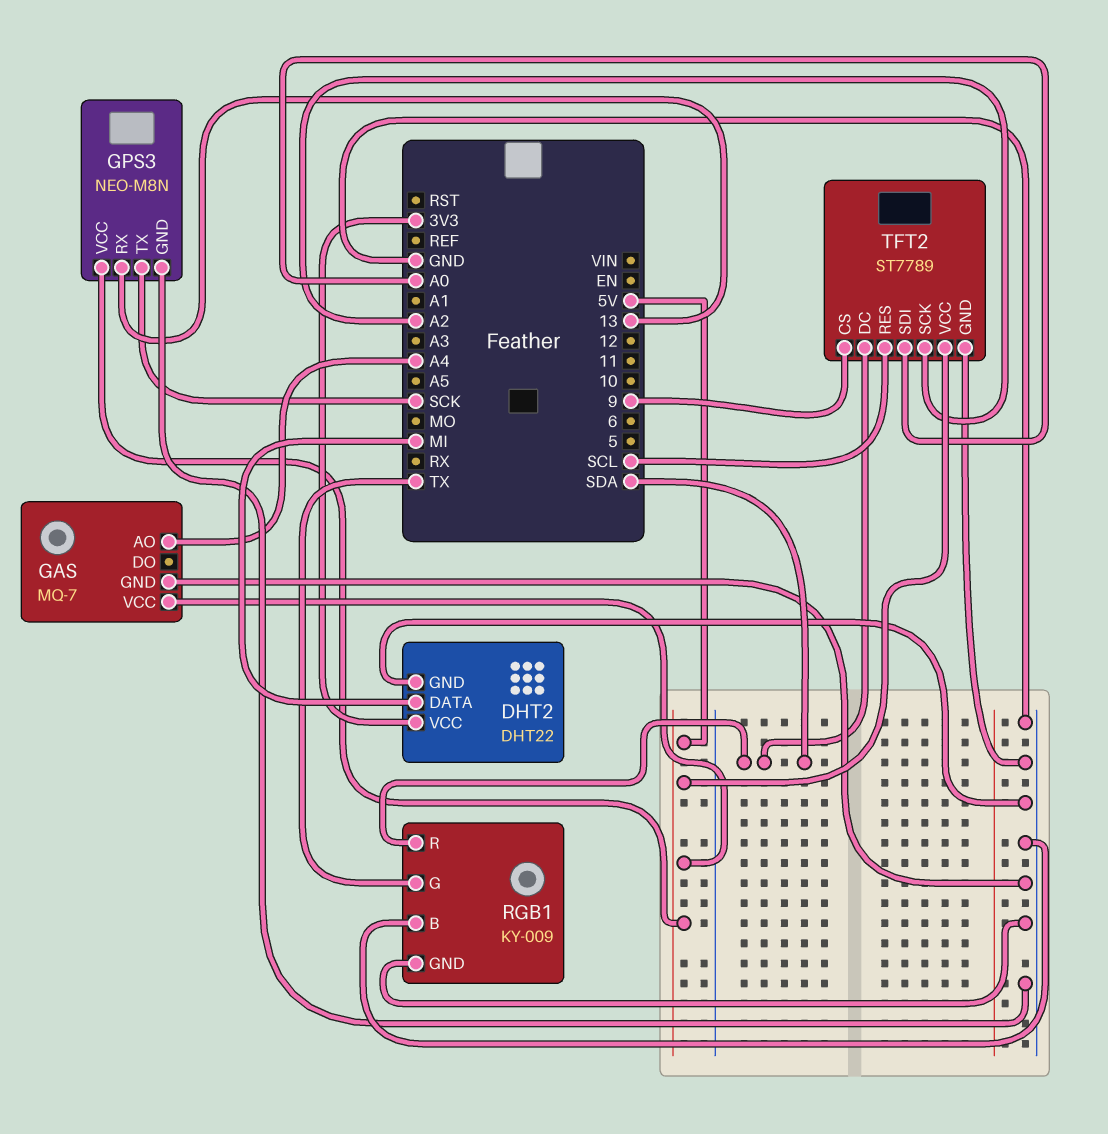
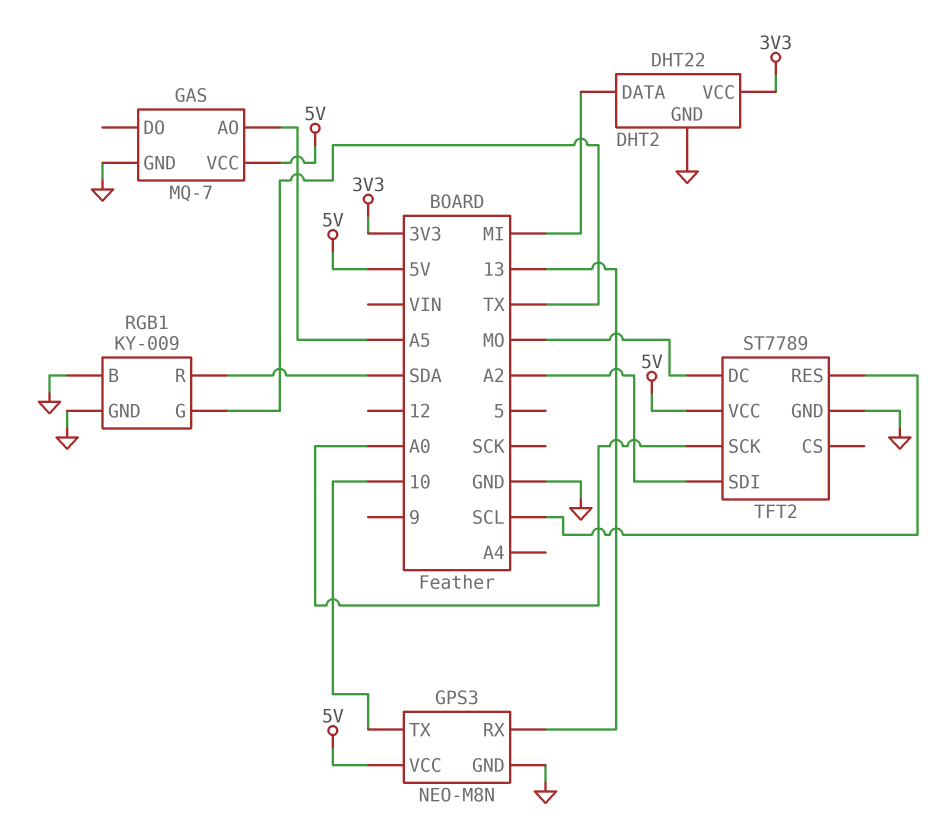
GAS pin AO: A4 -> A5
GPS3 pin TX: SCK -> 10
TFT2 pin CS: 9 -> none
TFT2 pin DC: SDA -> MO
TFT2 pin SCK: A2 -> A0
TFT2 pin SDI: A0 -> A2

